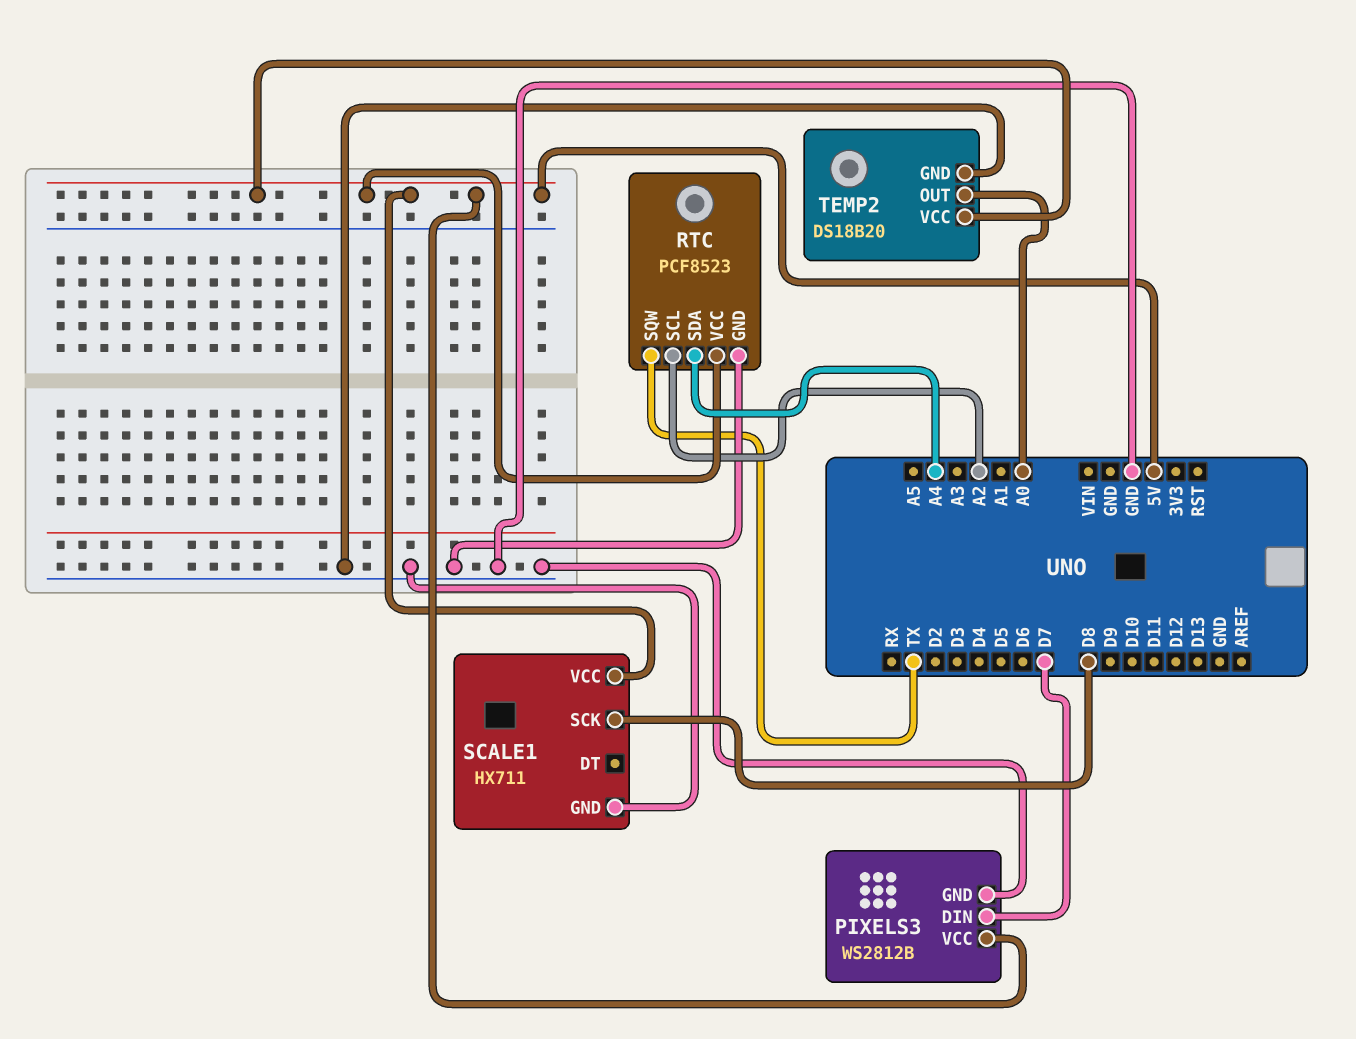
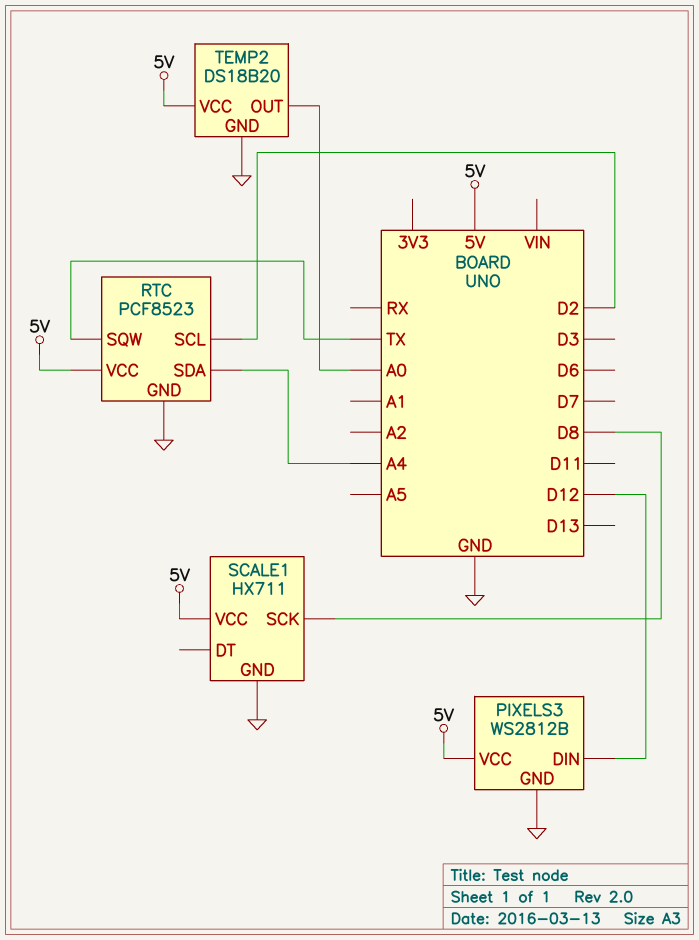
PIXELS3 pin DIN: D7 -> D12
RTC pin SCL: A2 -> D2

